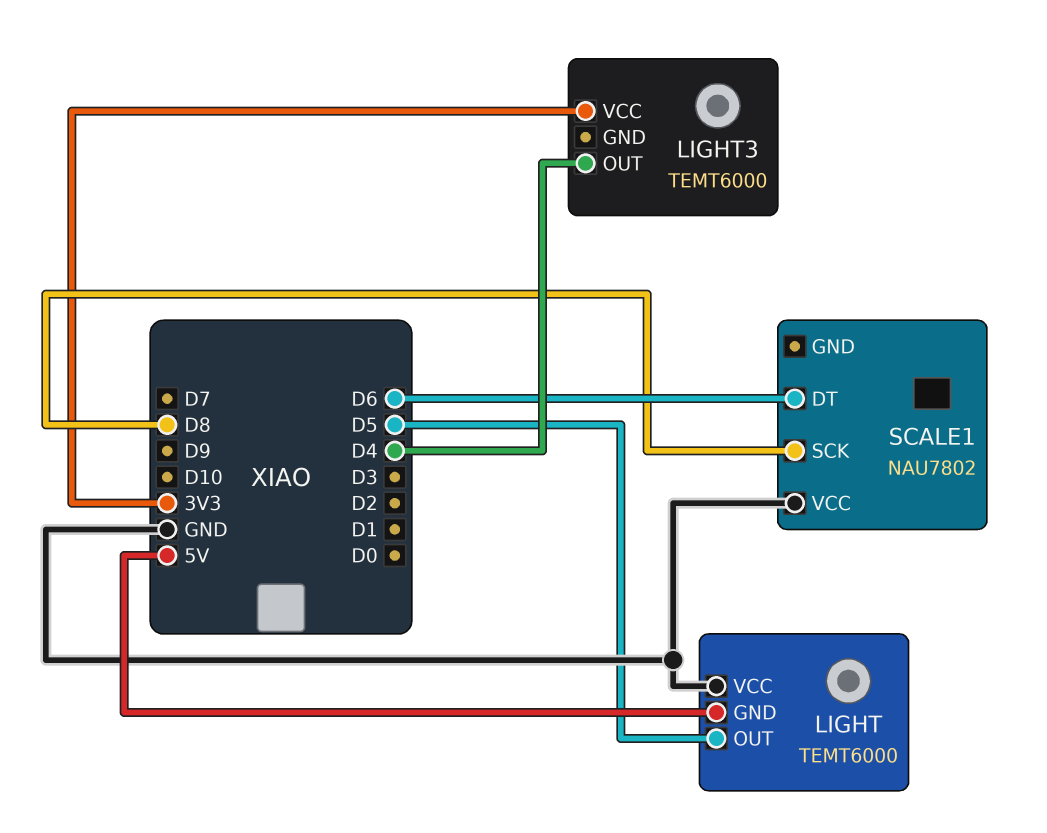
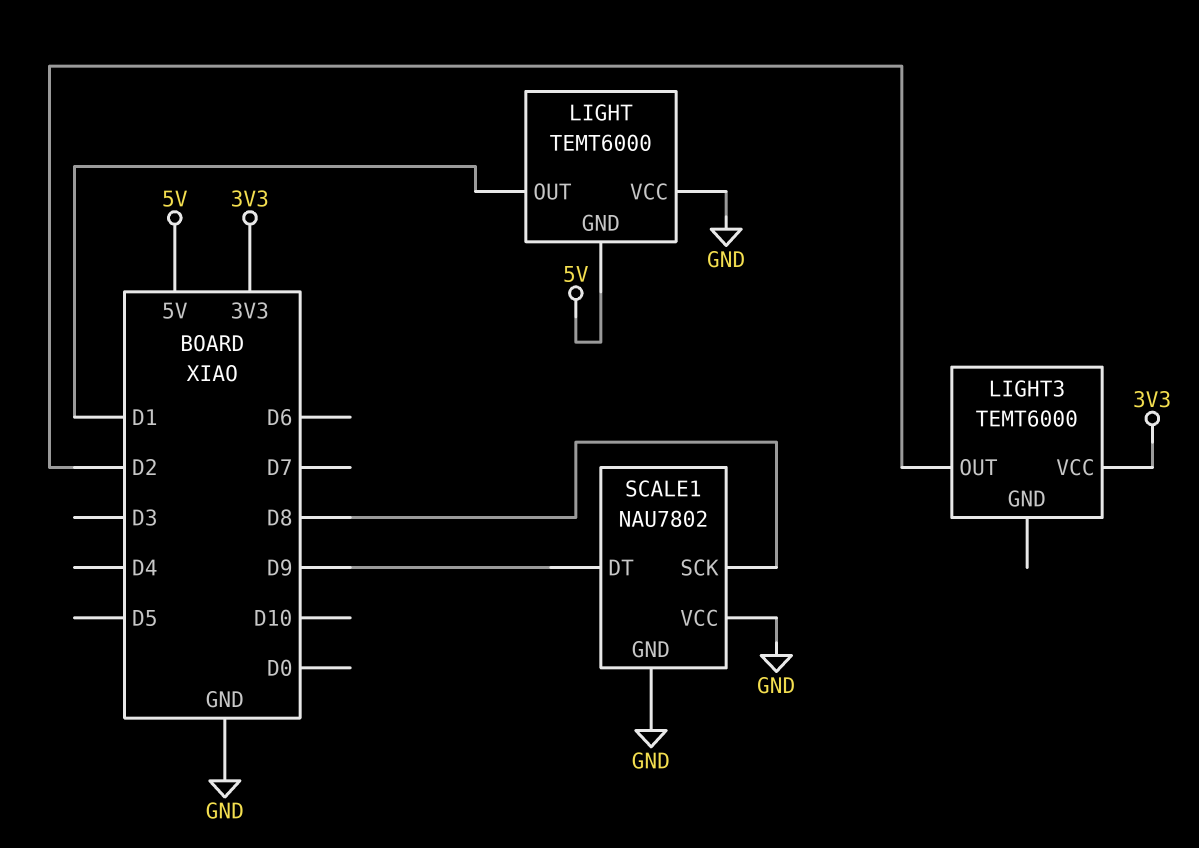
LIGHT pin OUT: D5 -> D1
LIGHT3 pin OUT: D4 -> D2
SCALE1 pin DT: D6 -> D9
SCALE1 pin GND: none -> GND

